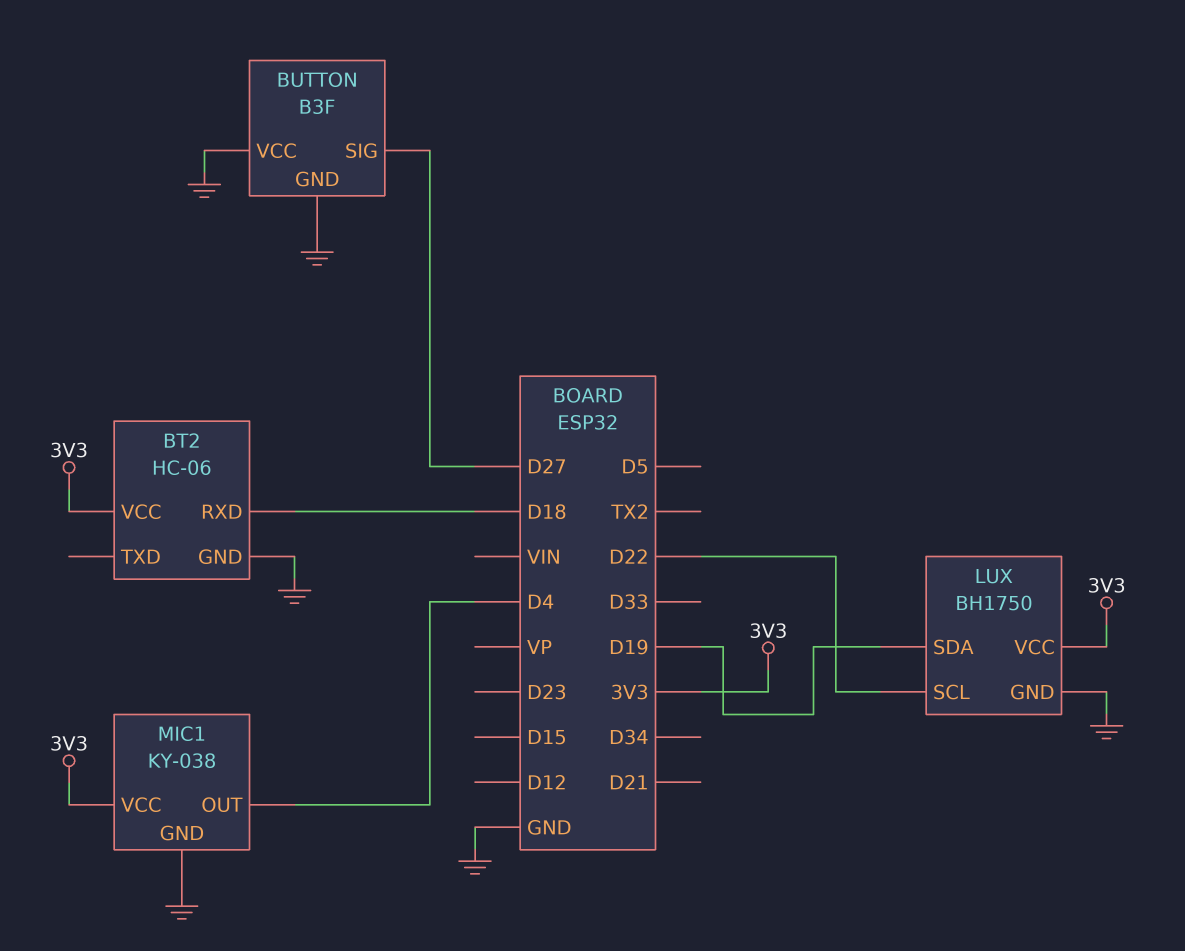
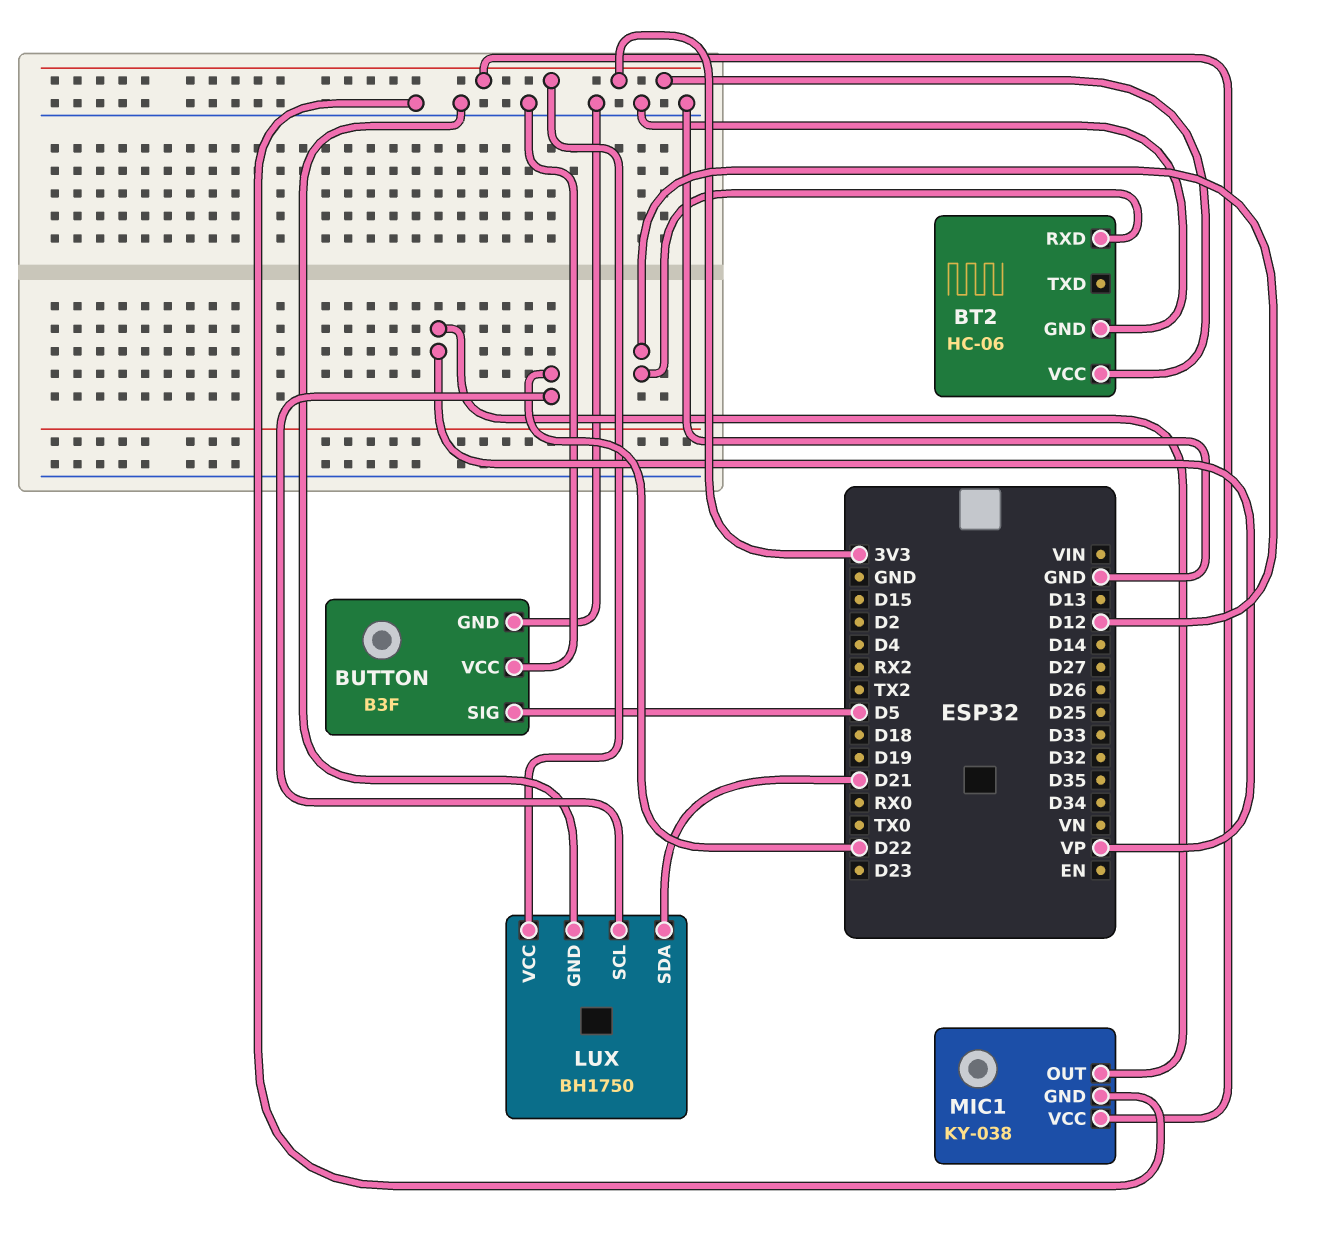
BT2 pin RXD: D18 -> D12
BUTTON pin SIG: D27 -> D5
LUX pin SDA: D19 -> D21
MIC1 pin OUT: D4 -> VP

